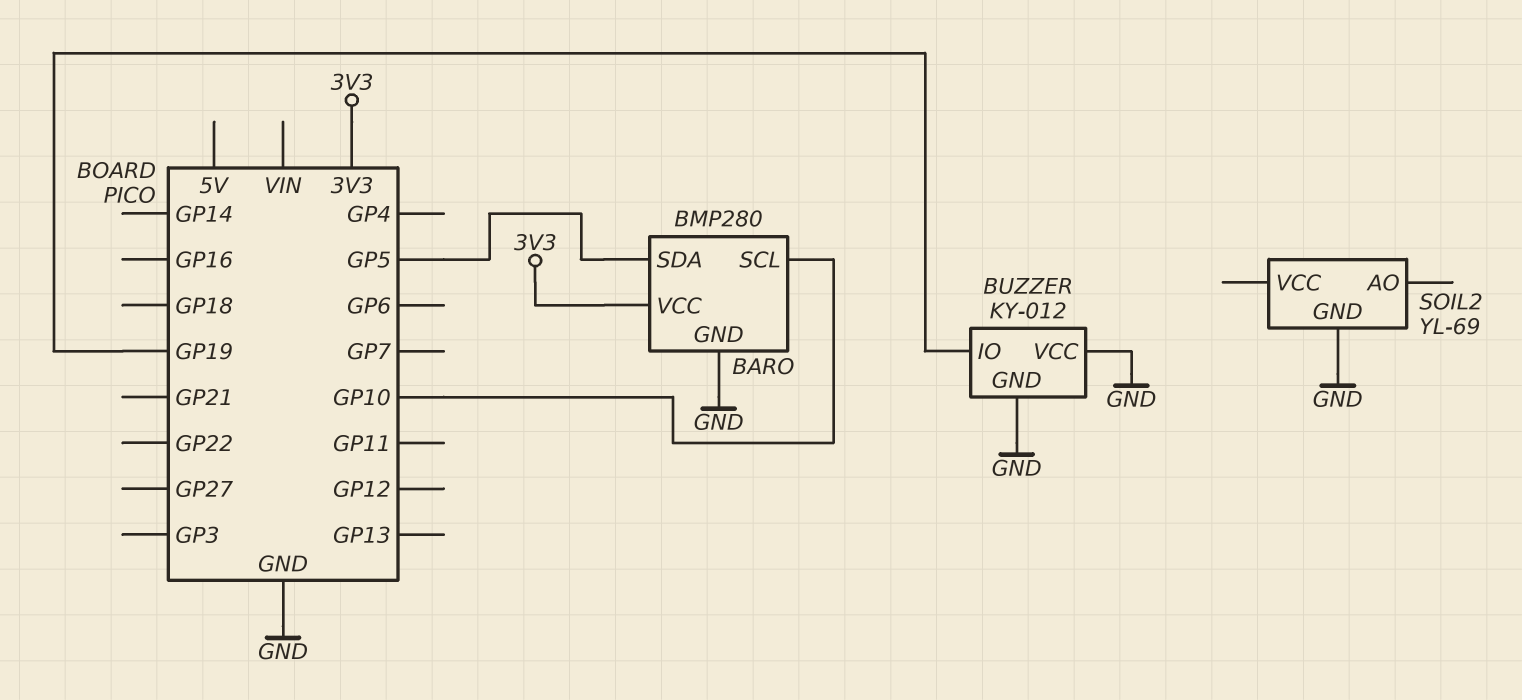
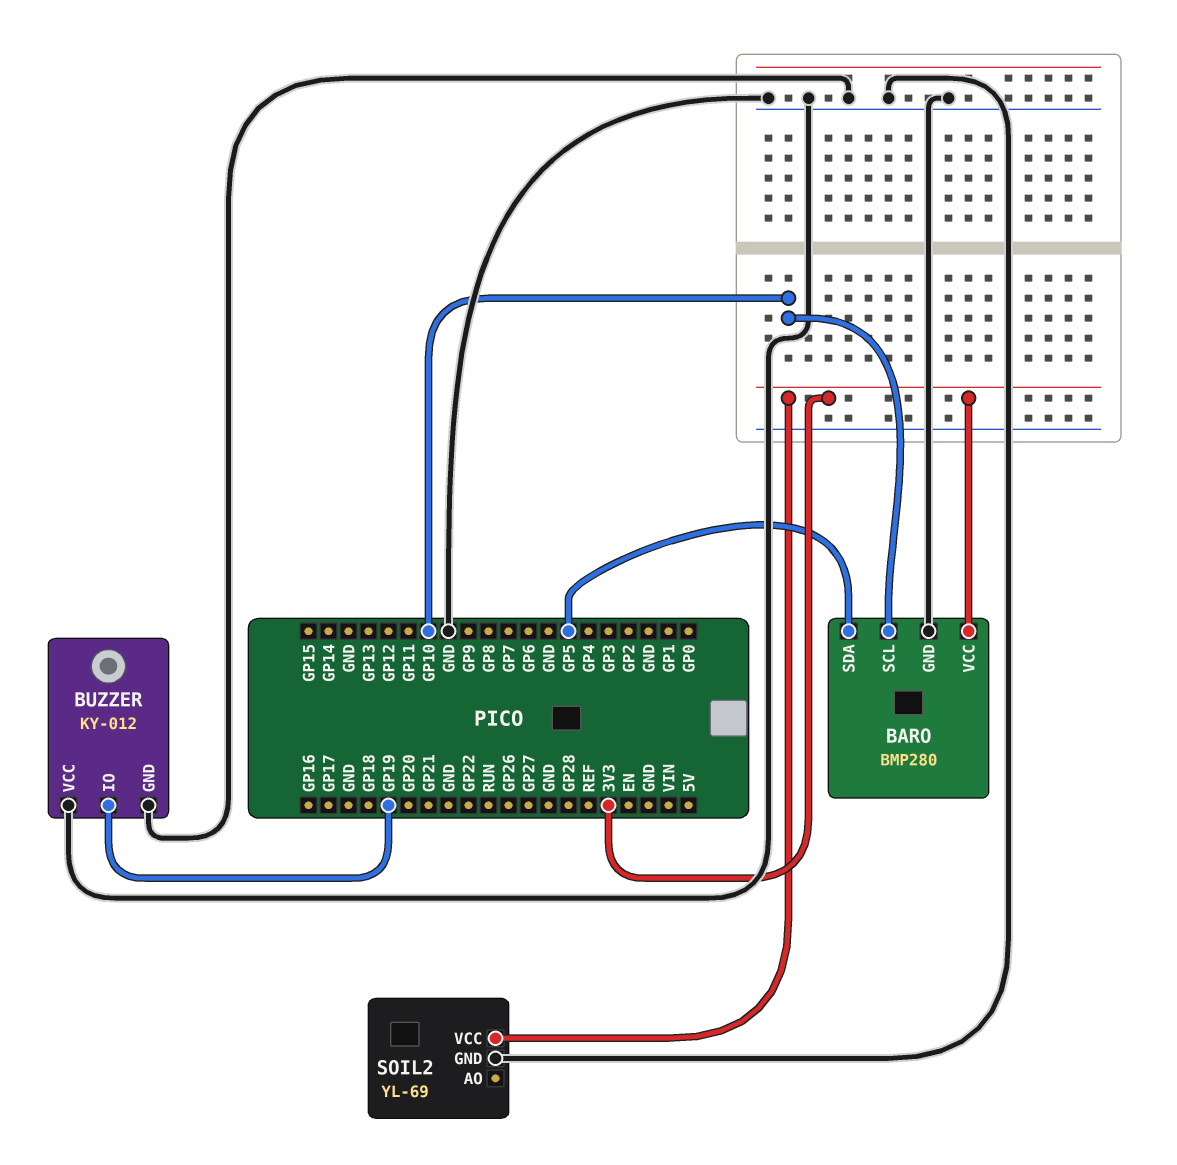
SOIL2 pin VCC: none -> 3V3

